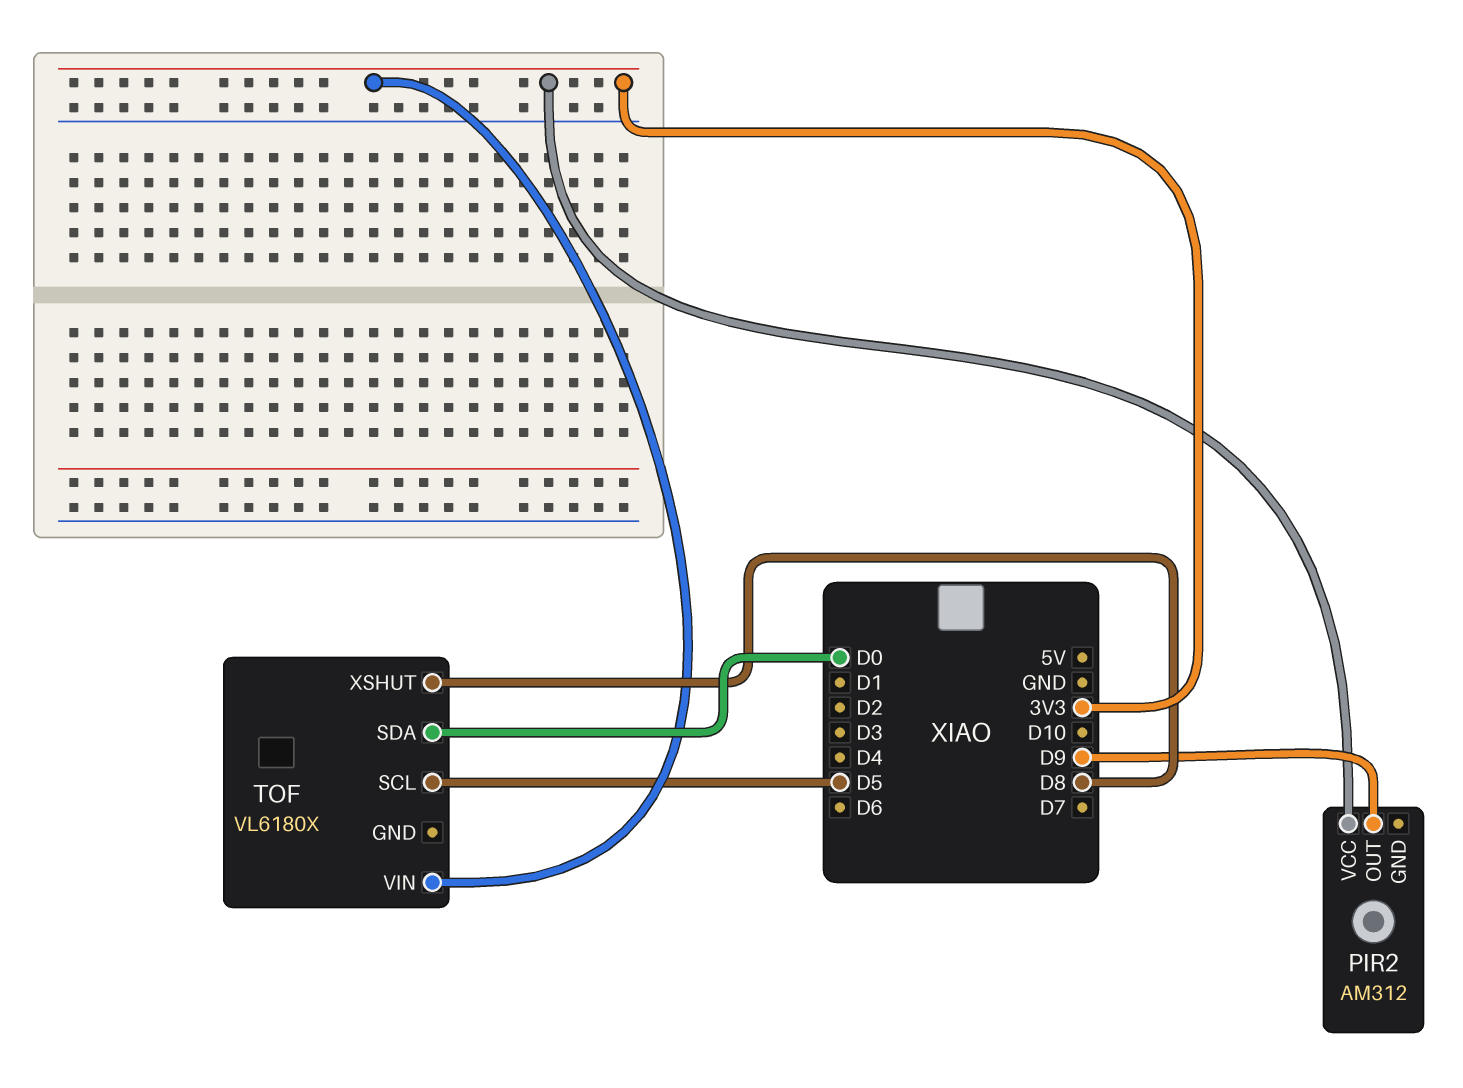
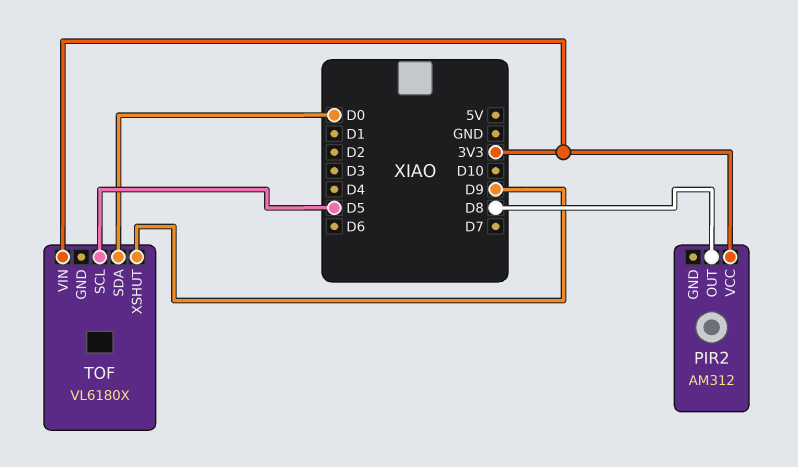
PIR2 pin OUT: D9 -> D8
TOF pin XSHUT: D8 -> D9

